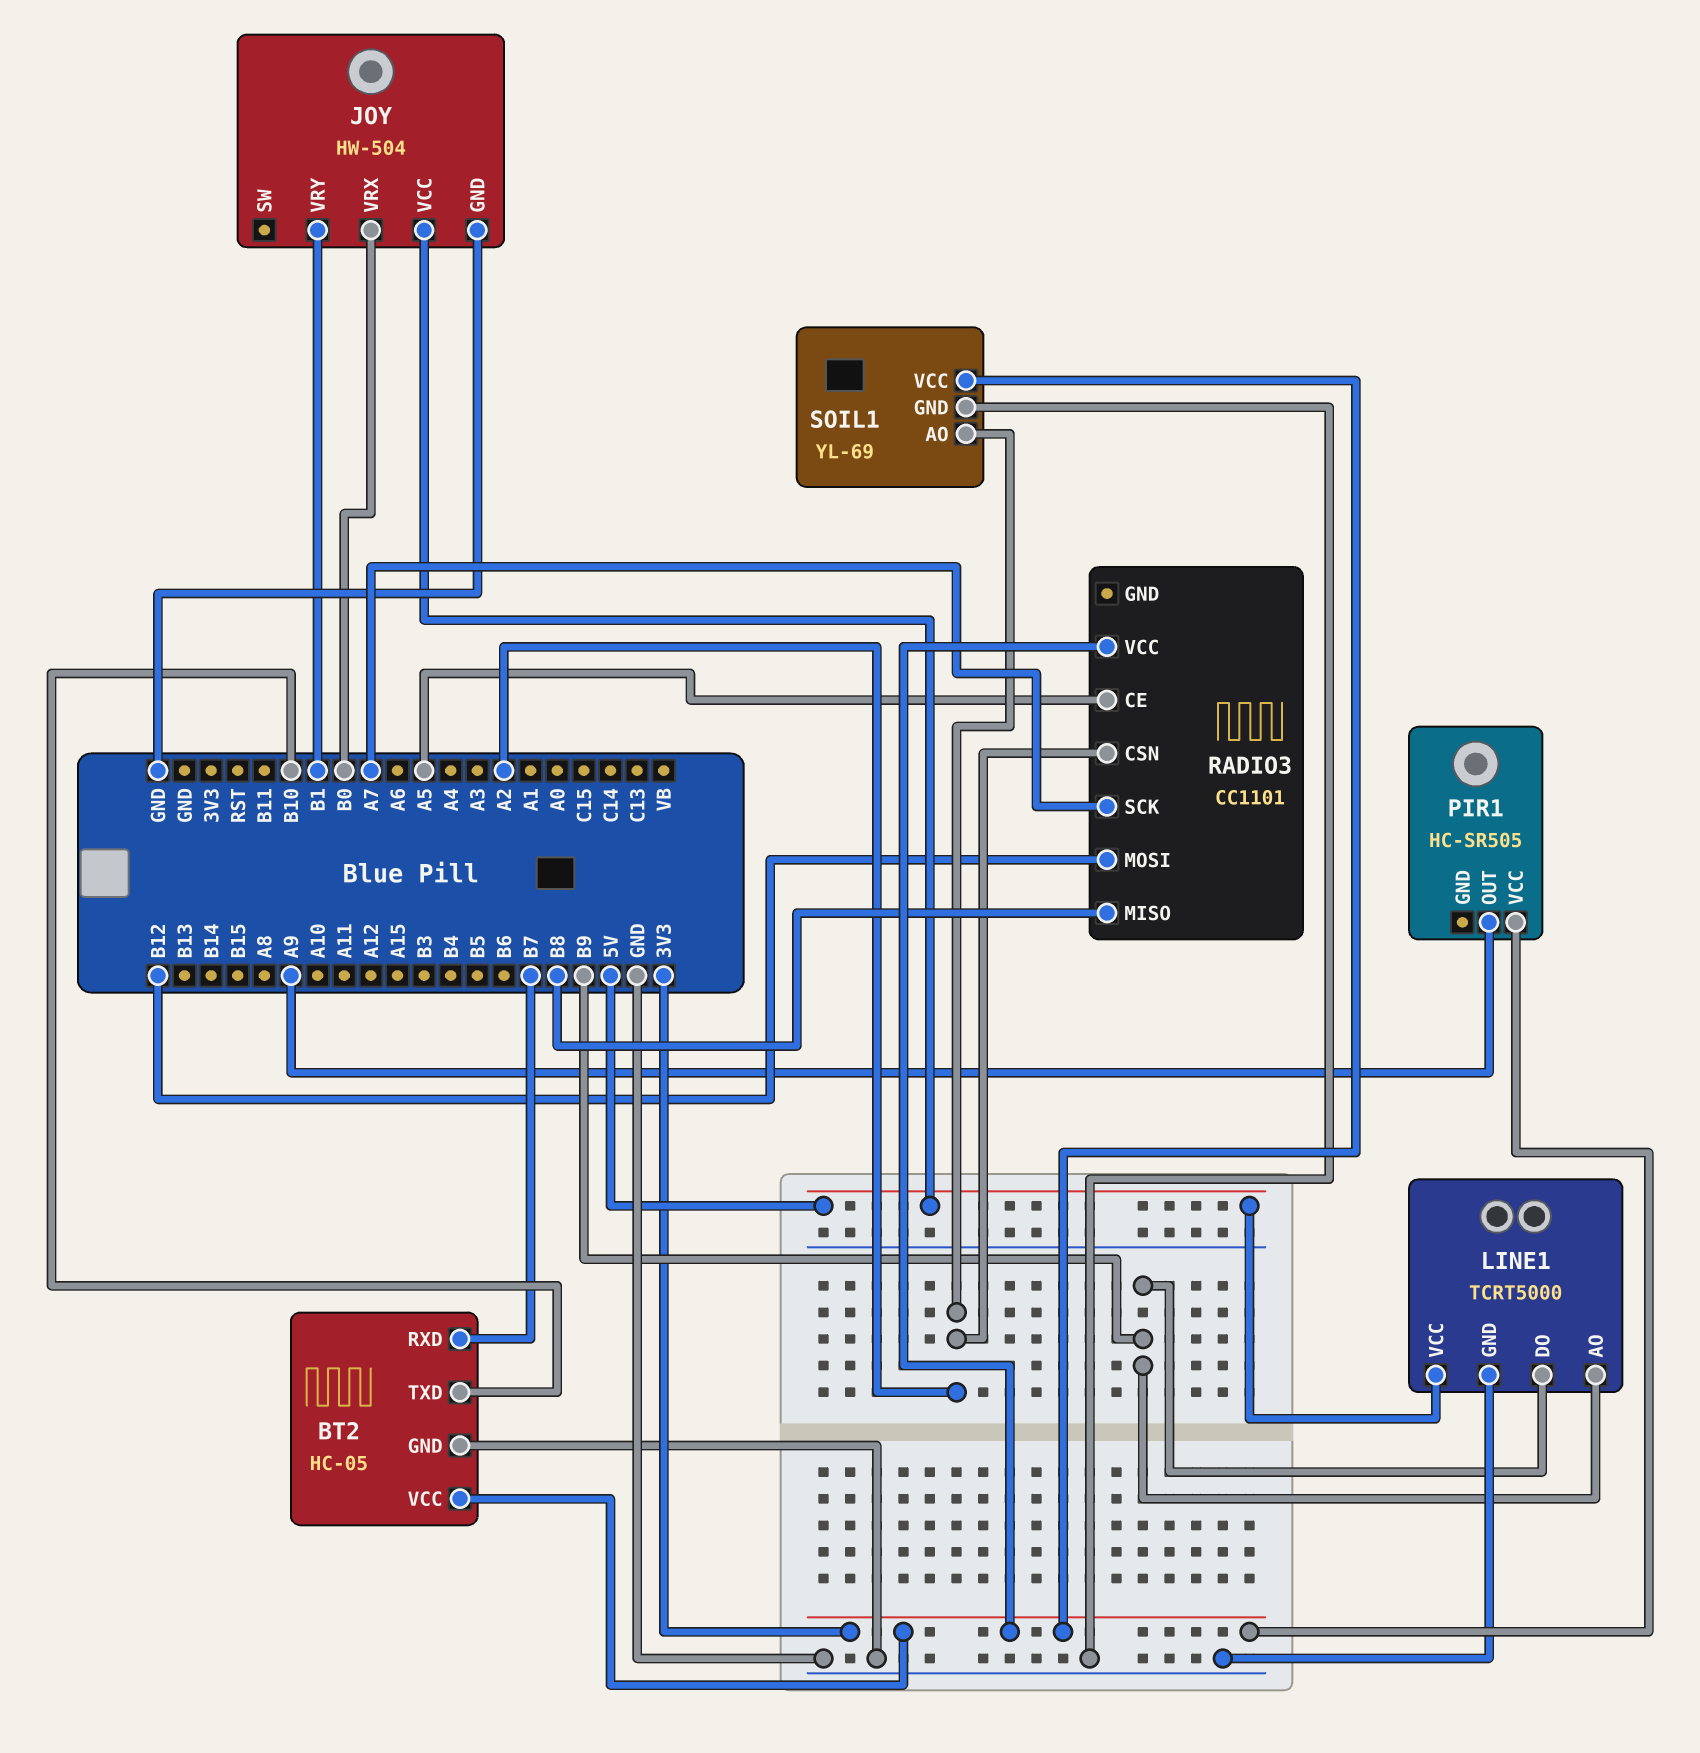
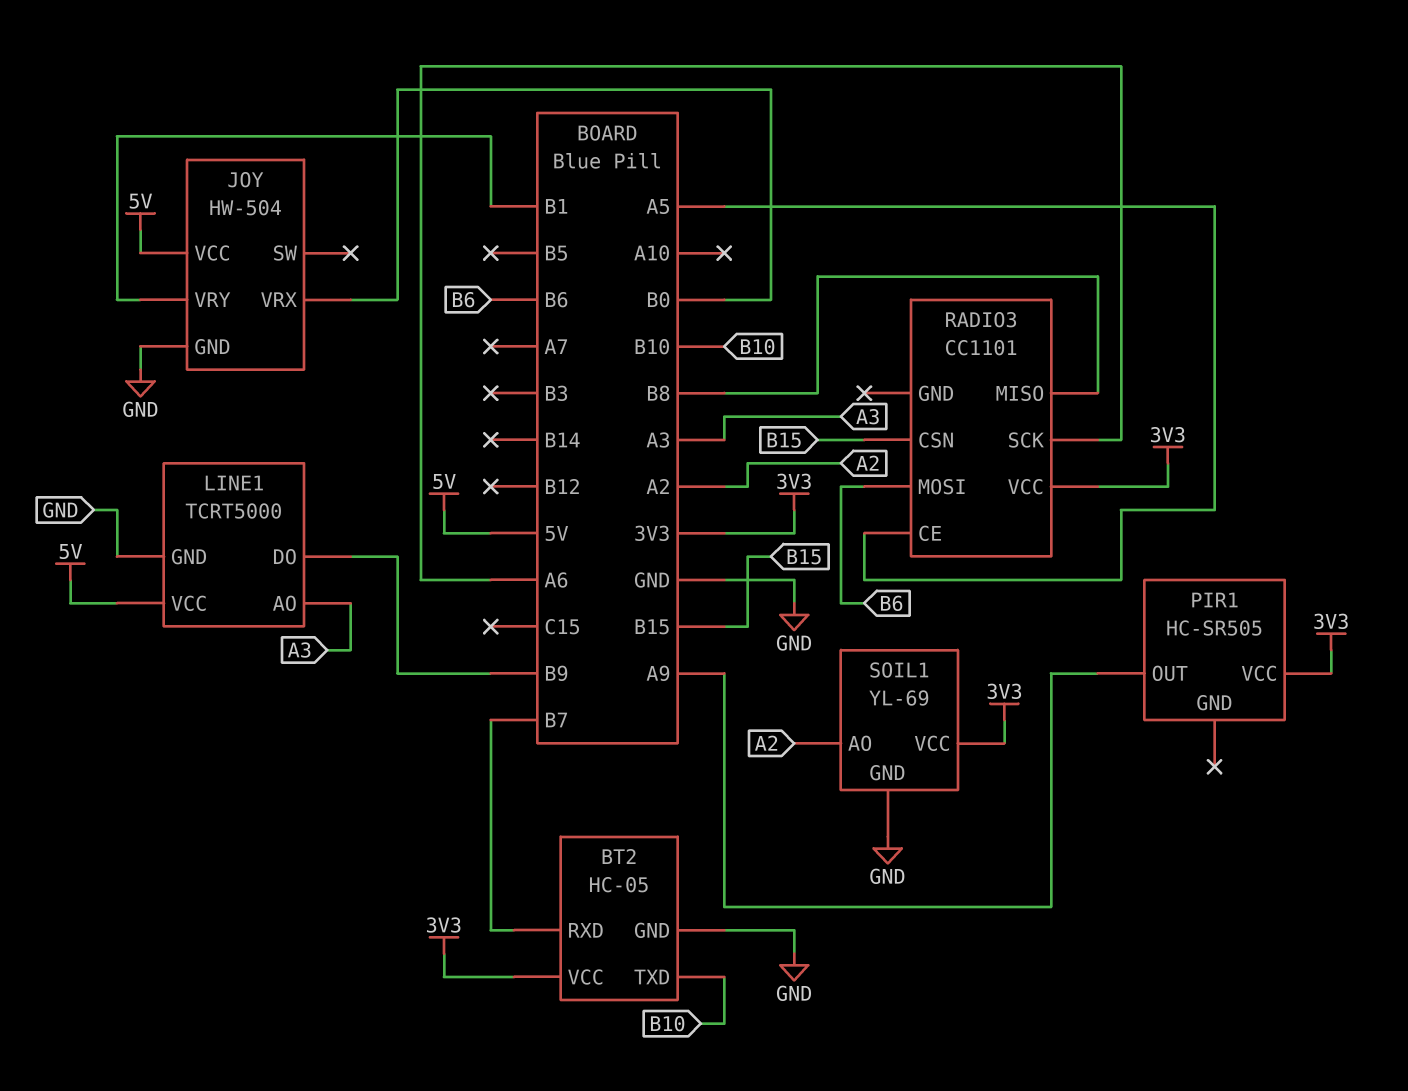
LINE1 pin AO: B9 -> A3
RADIO3 pin CSN: A2 -> B15
RADIO3 pin MOSI: B12 -> B6
RADIO3 pin SCK: A7 -> A6

